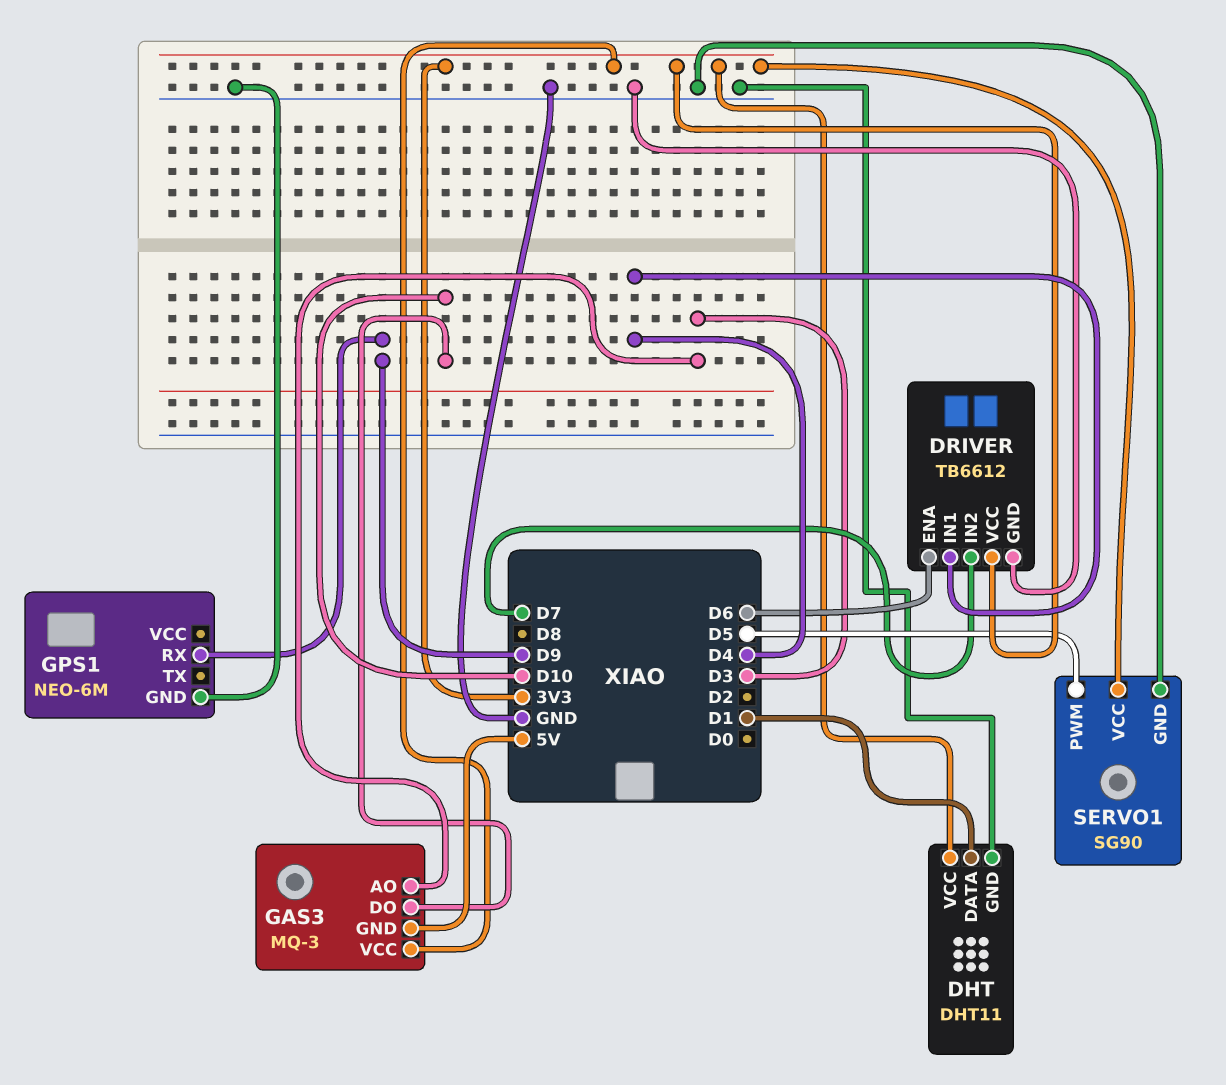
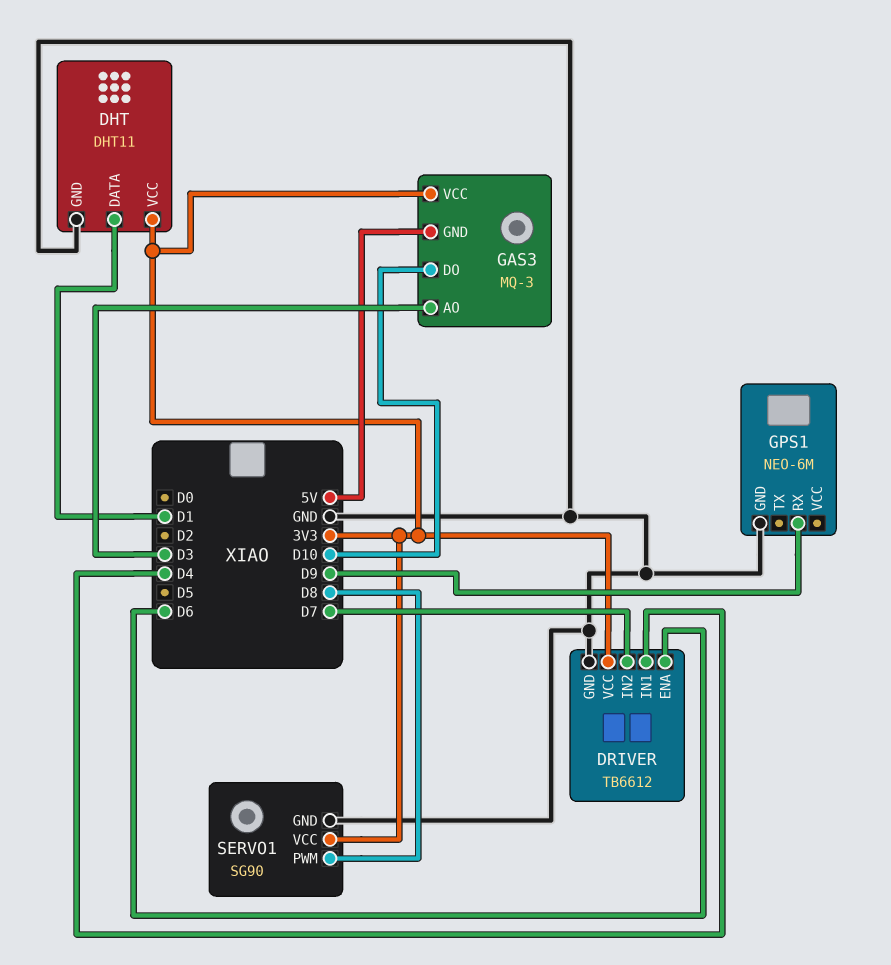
SERVO1 pin PWM: D5 -> D8

